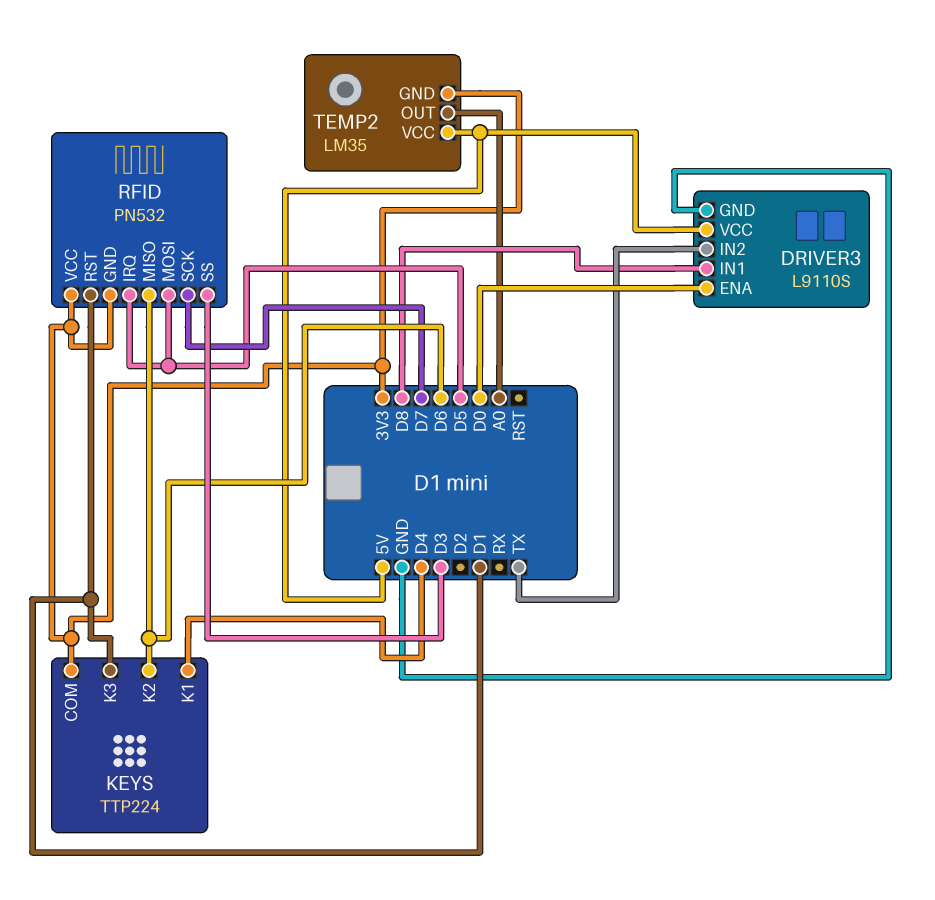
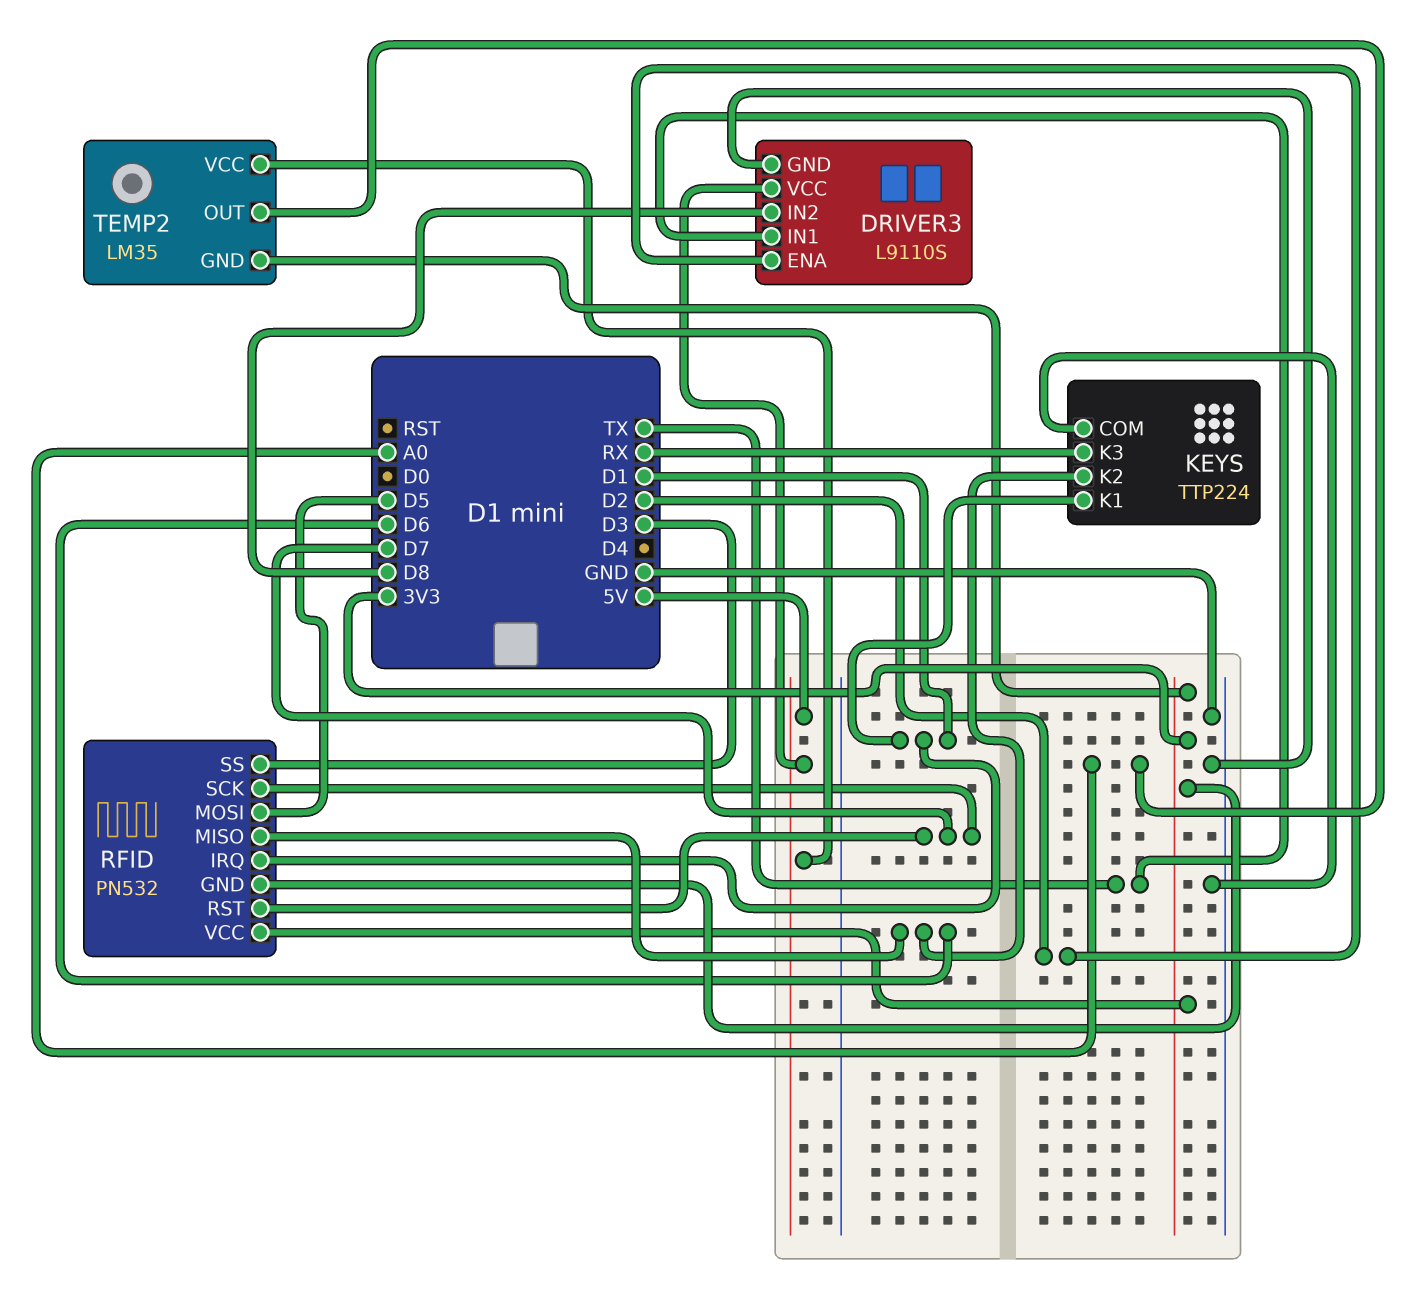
DRIVER3 pin ENA: D0 -> D2
DRIVER3 pin IN1: D8 -> TX
DRIVER3 pin IN2: TX -> D8
KEYS pin COM: 3V3 -> GND
KEYS pin K1: D4 -> D1
KEYS pin K3: D1 -> RX
RFID pin IRQ: D5 -> D1
RFID pin RST: D1 -> D7

